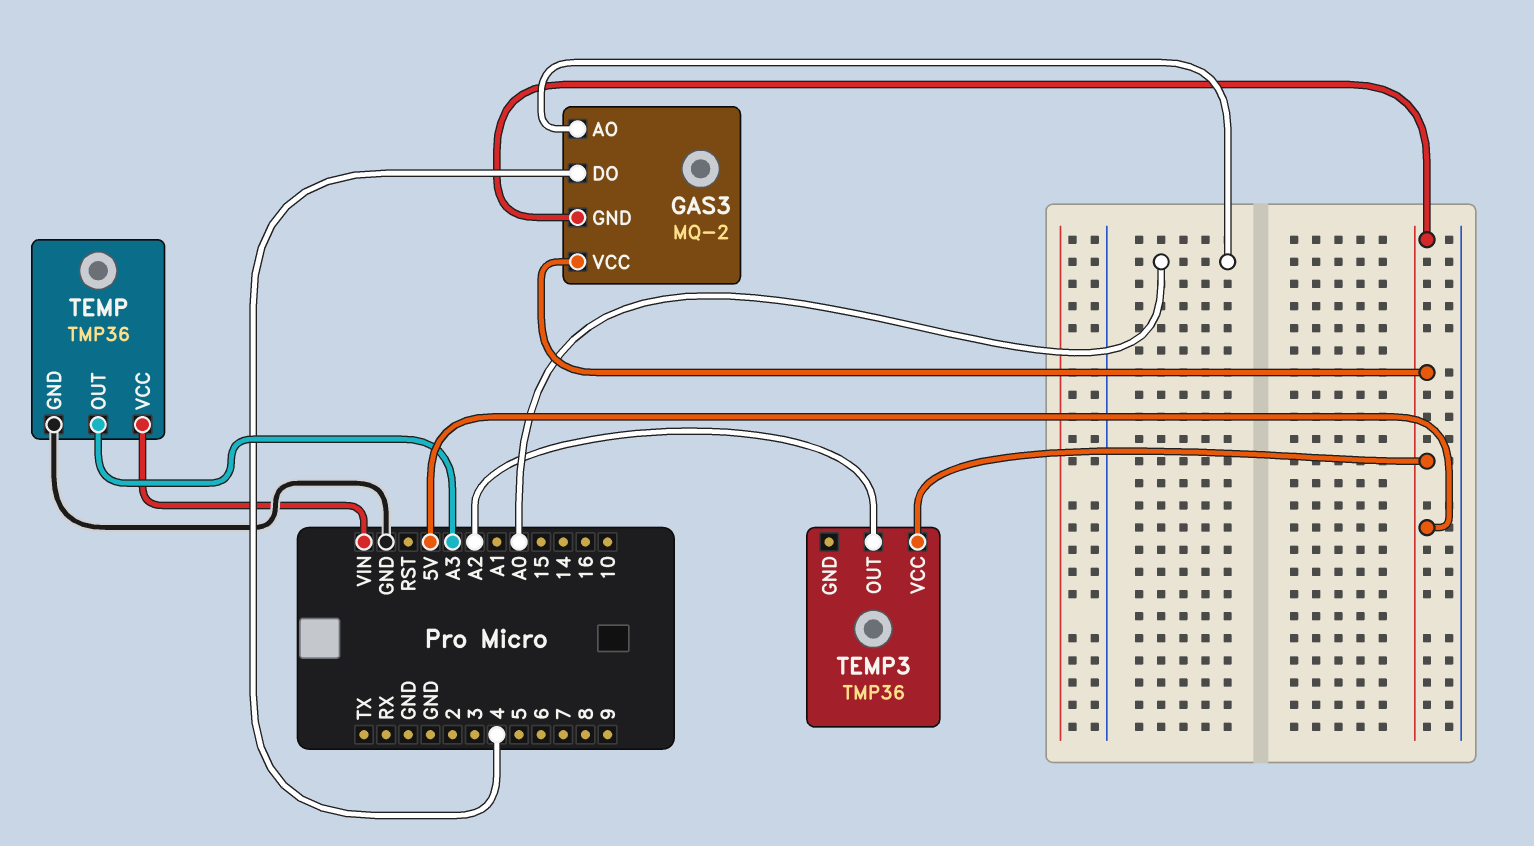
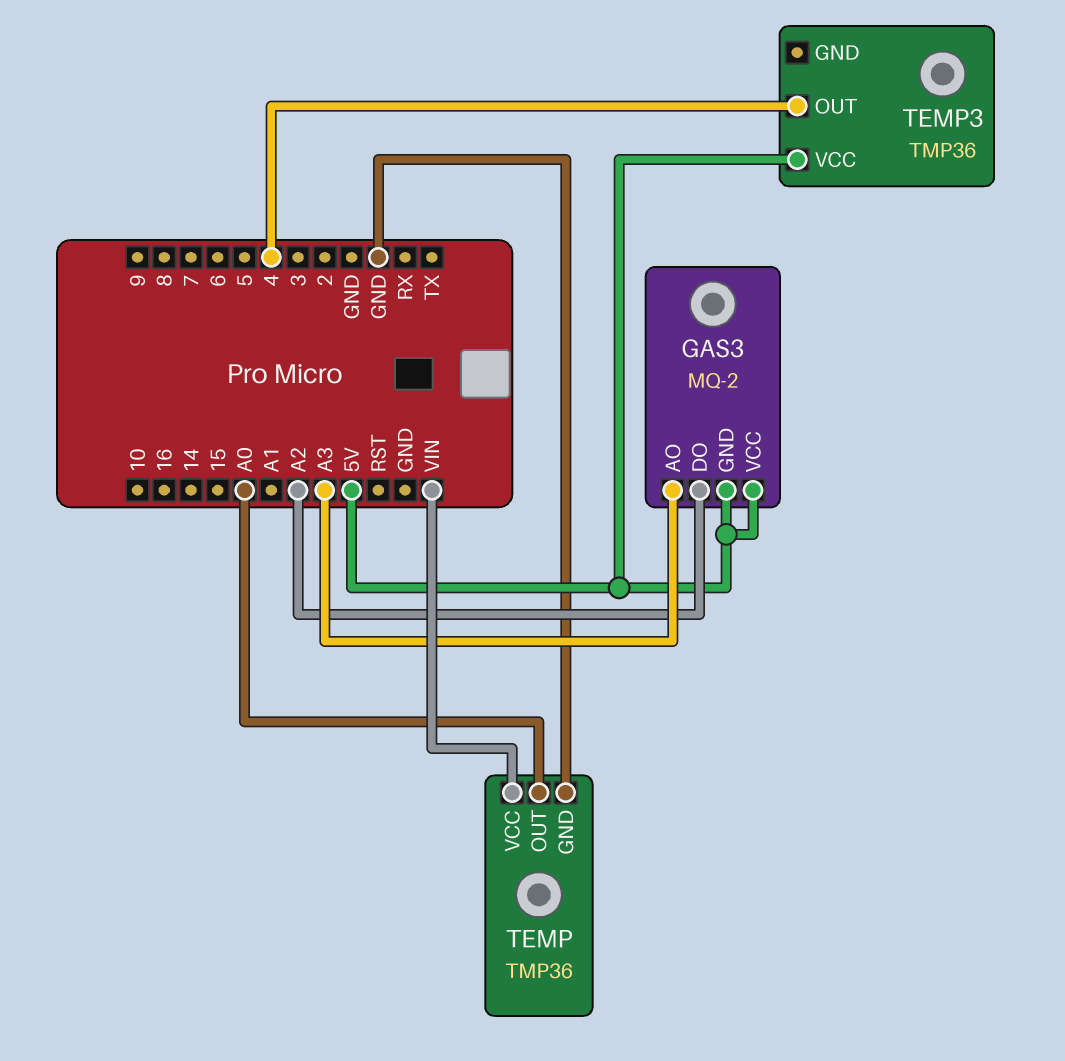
GAS3 pin AO: A0 -> A3
GAS3 pin DO: 4 -> A2
TEMP pin OUT: A3 -> A0
TEMP3 pin OUT: A2 -> 4

